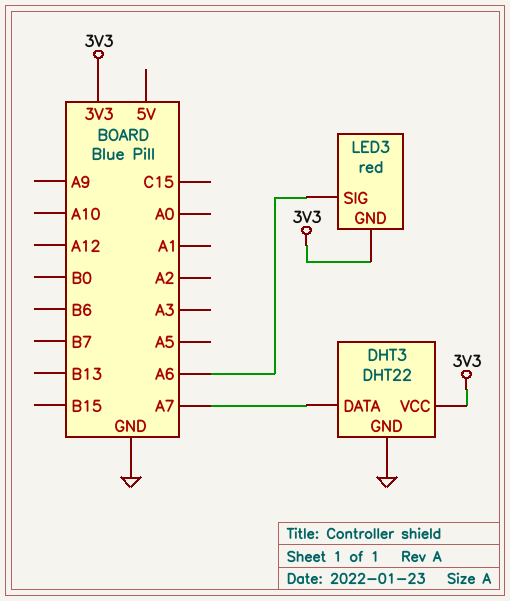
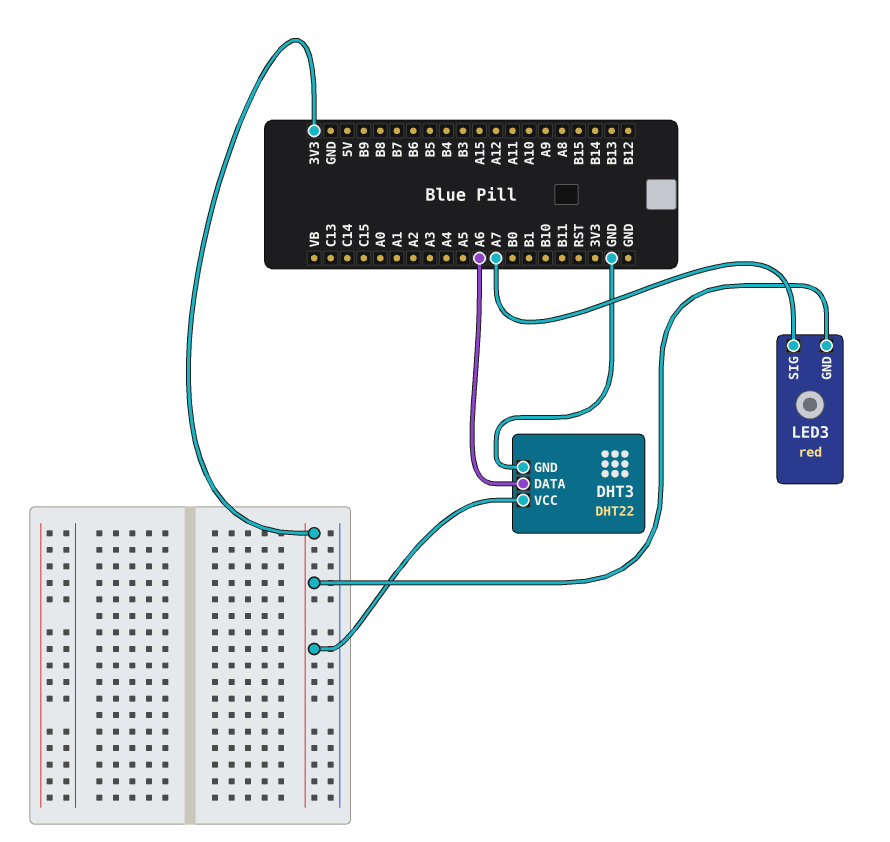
DHT3 pin DATA: A7 -> A6
LED3 pin SIG: A6 -> A7

